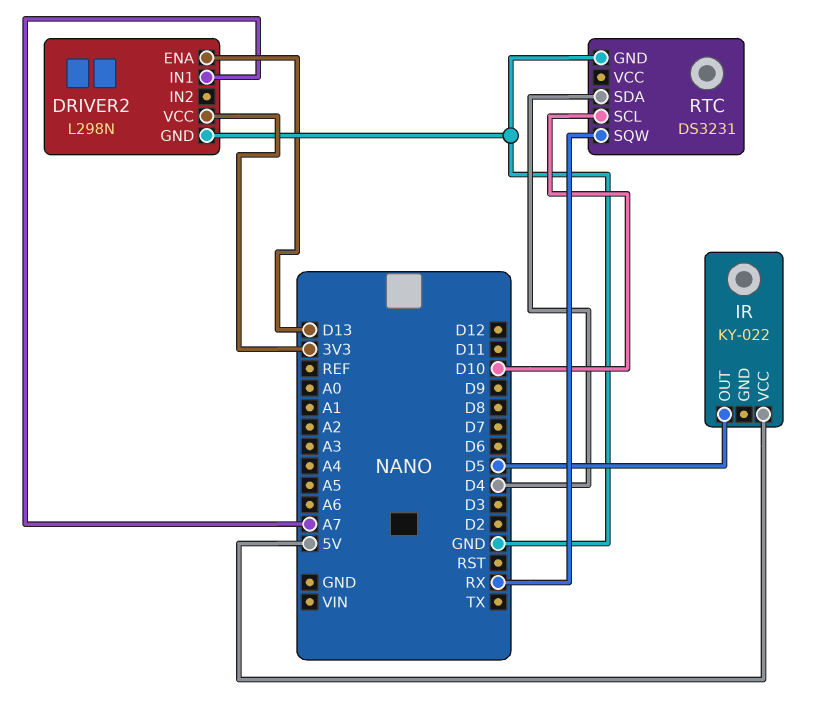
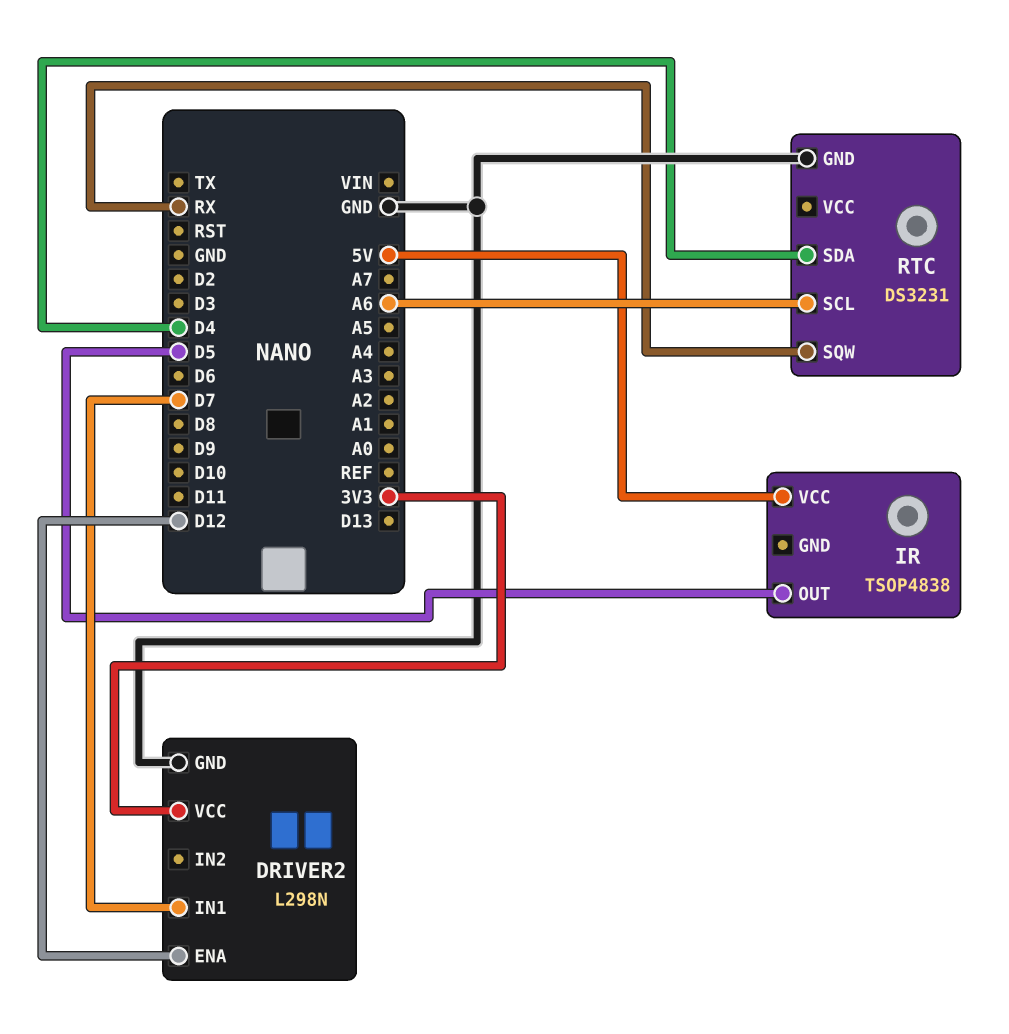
DRIVER2 pin ENA: D13 -> D12
DRIVER2 pin IN1: A7 -> D7
IR: KY-022 -> TSOP4838
RTC pin SCL: D10 -> A6

